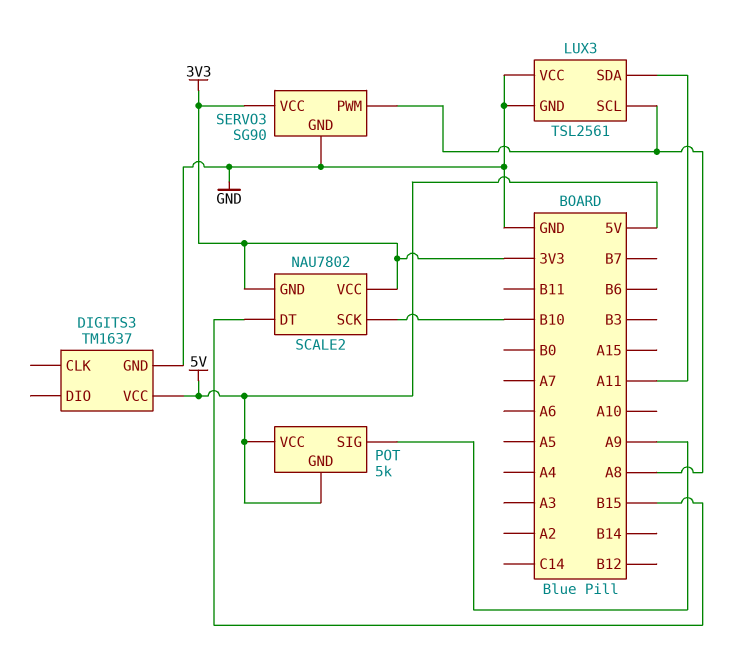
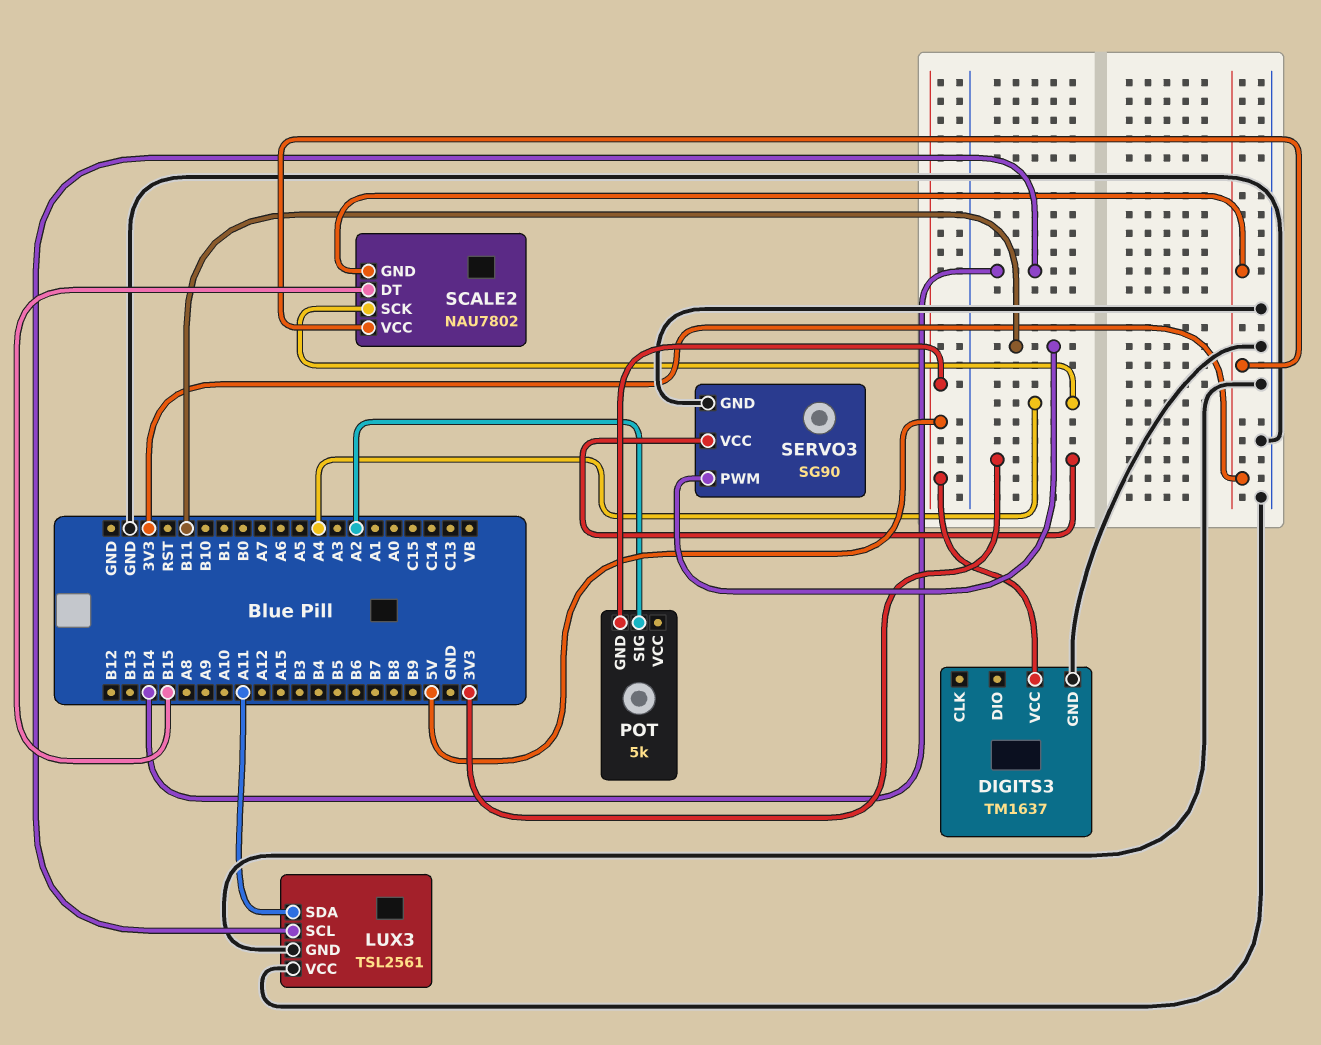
LUX3 pin SCL: A8 -> B14
POT pin SIG: A9 -> A2
POT pin VCC: 5V -> none
SCALE2 pin SCK: B10 -> A4
SERVO3 pin PWM: A8 -> B11

